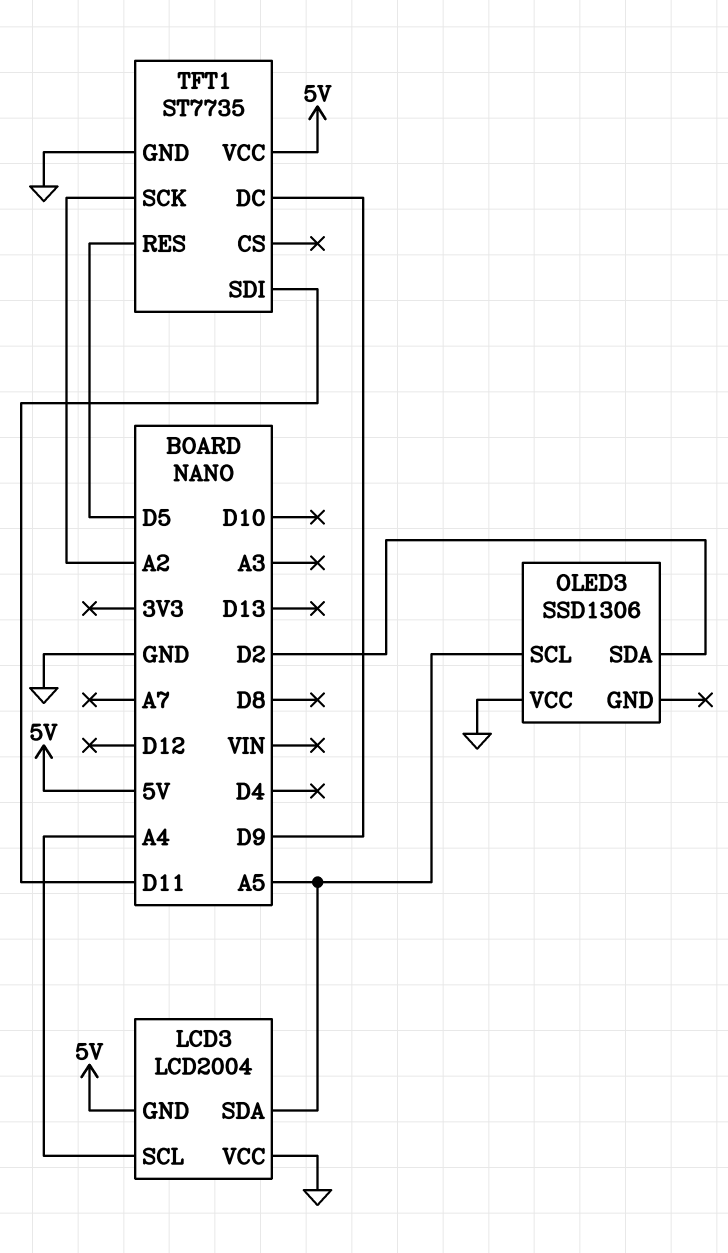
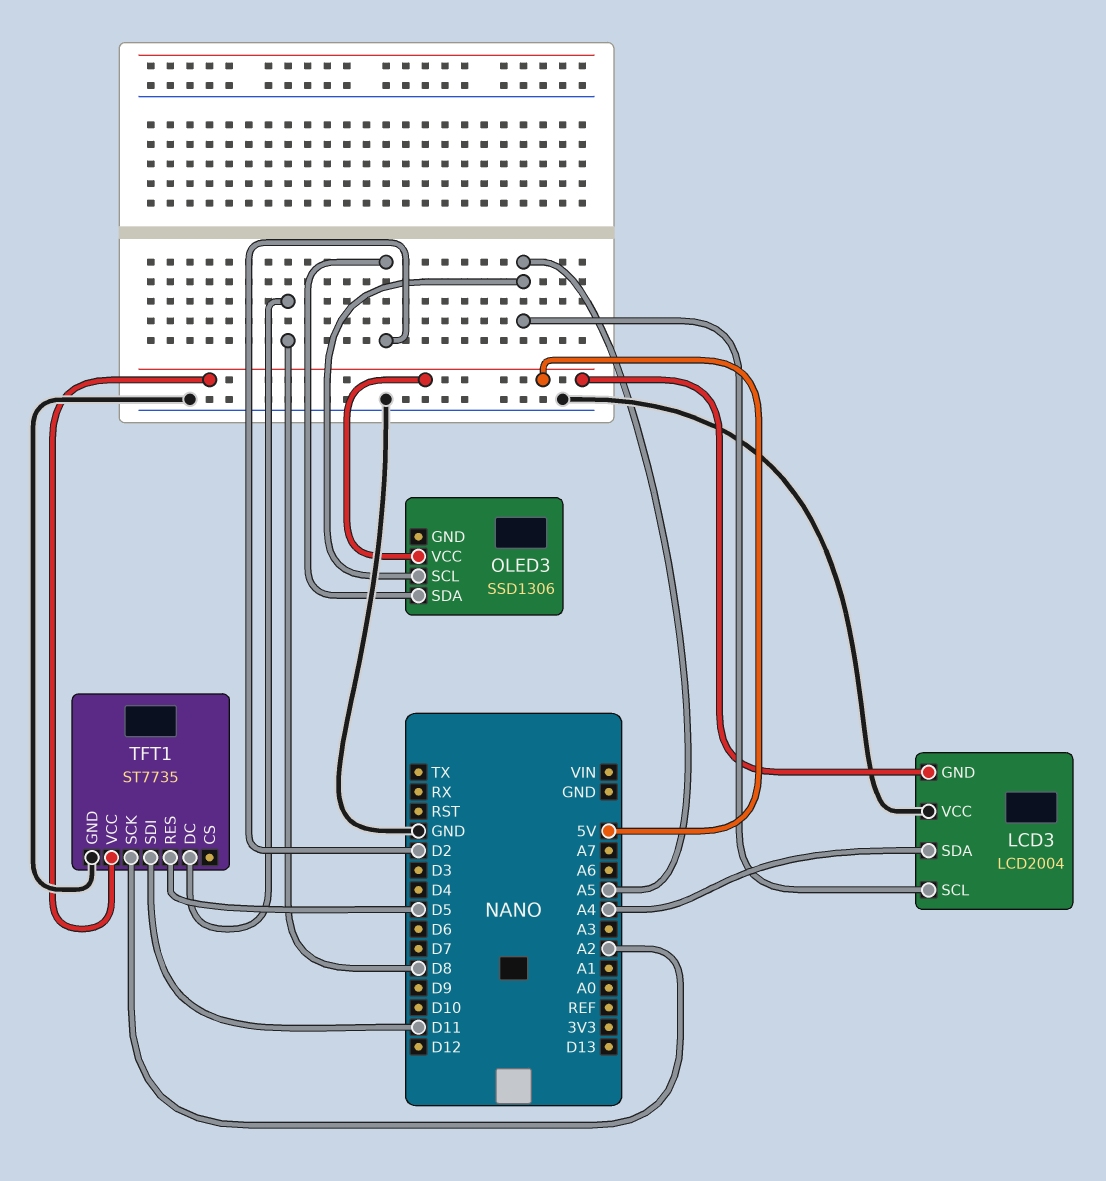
LCD3 pin SCL: A4 -> A5
LCD3 pin SDA: A5 -> A4
OLED3 pin VCC: GND -> 5V
TFT1 pin DC: D9 -> D8

